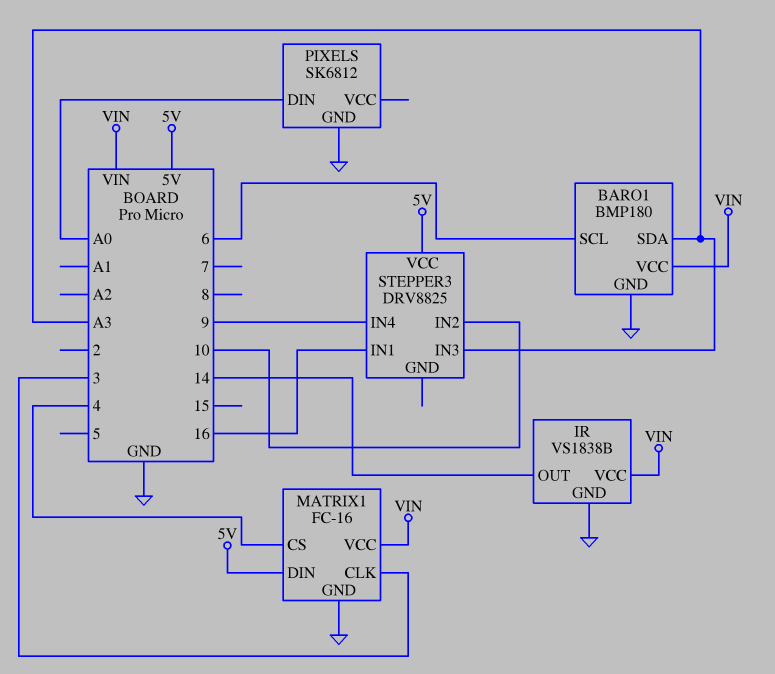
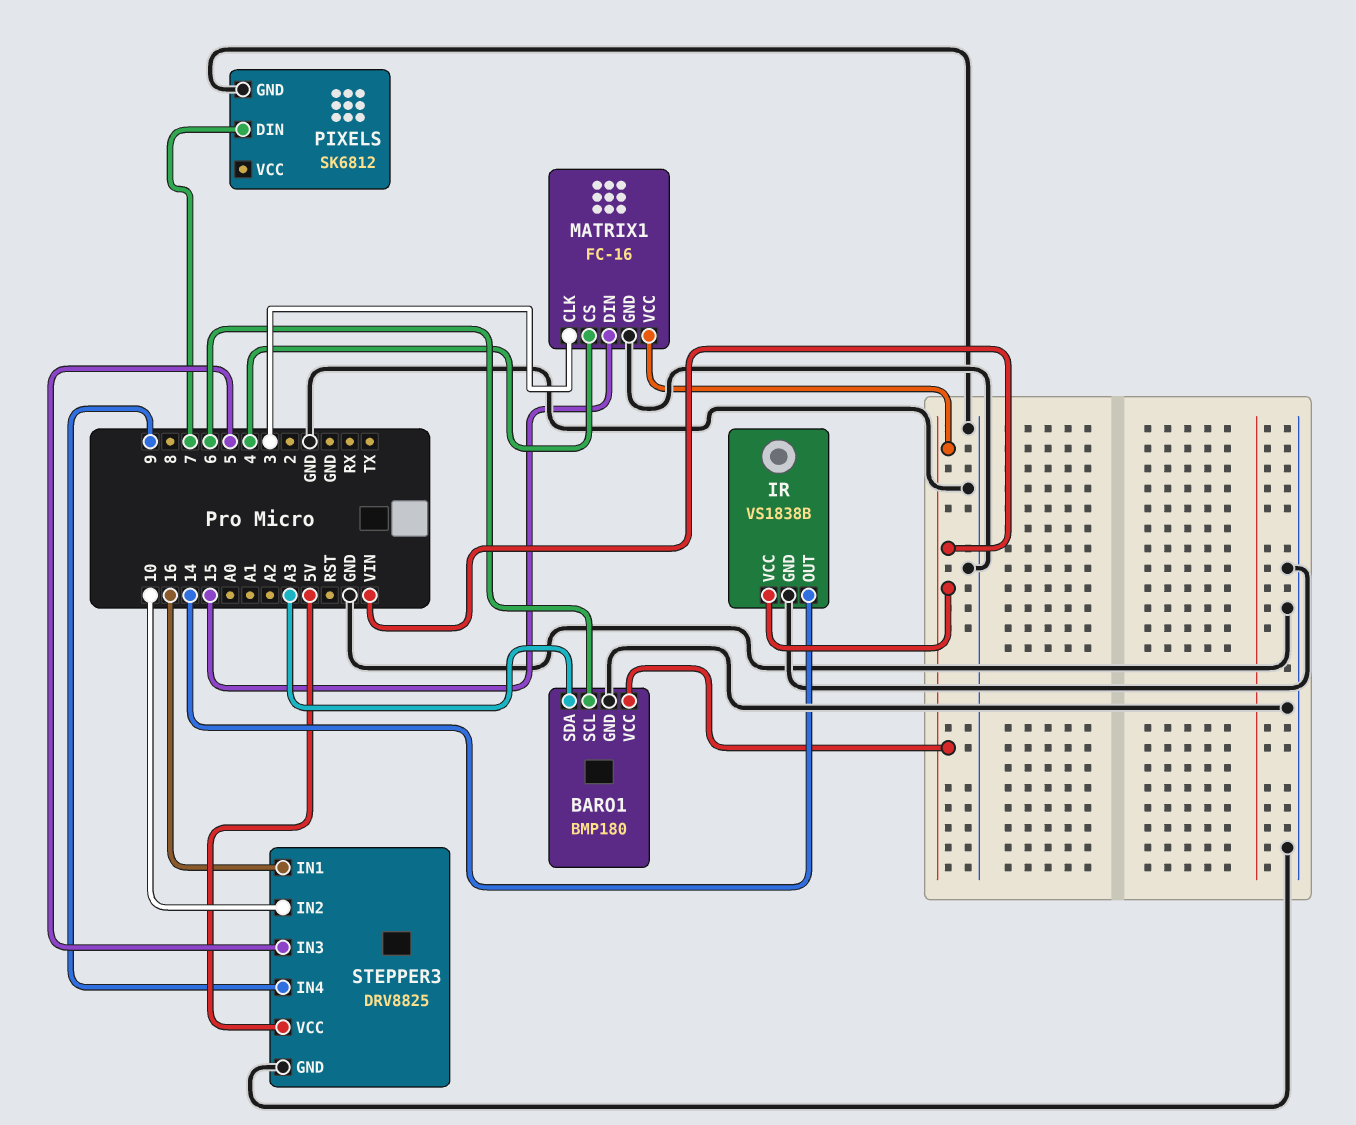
MATRIX1 pin DIN: 5V -> 15
PIXELS pin DIN: A0 -> 7
STEPPER3 pin GND: none -> GND
STEPPER3 pin IN3: A3 -> 5

